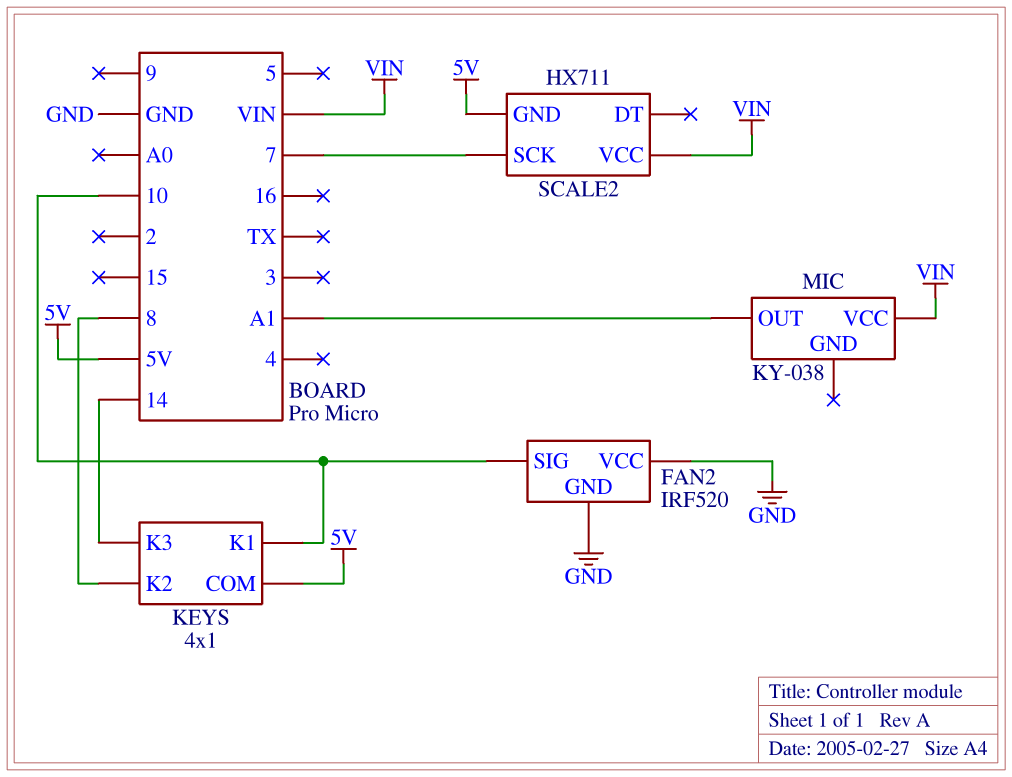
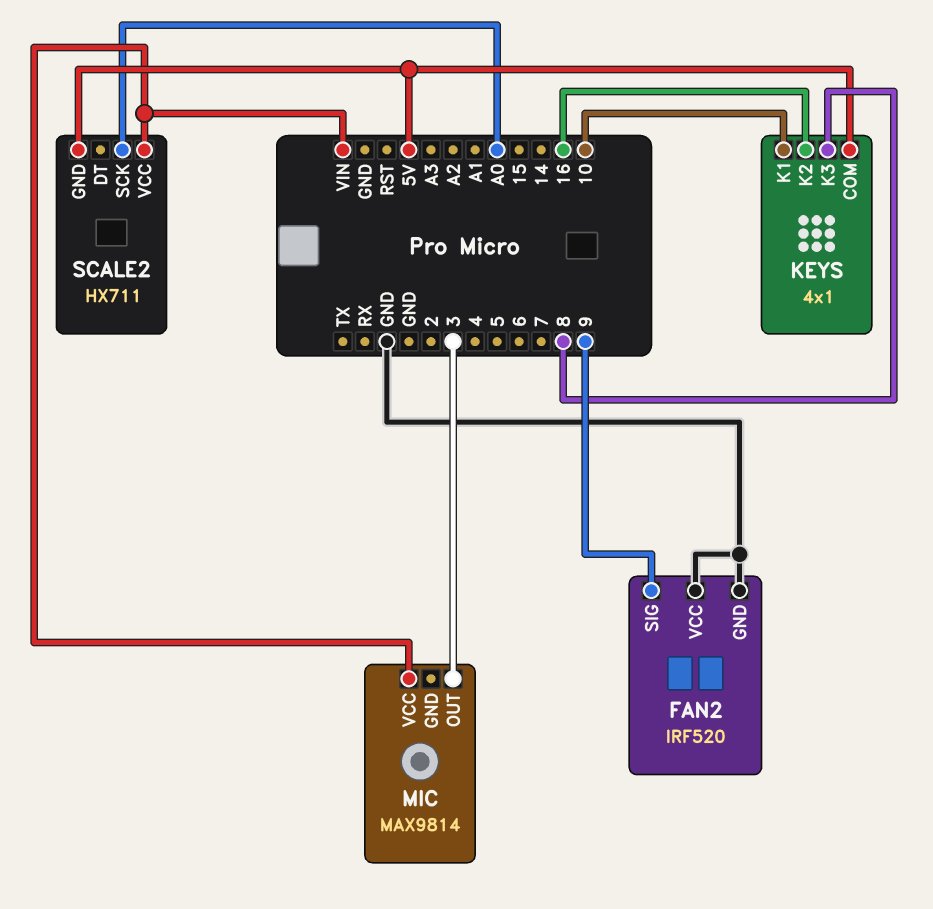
FAN2 pin SIG: 10 -> 9
KEYS pin K2: 8 -> 16
KEYS pin K3: 14 -> 8
MIC: KY-038 -> MAX9814
MIC pin OUT: A1 -> 3
SCALE2 pin SCK: 7 -> A0

